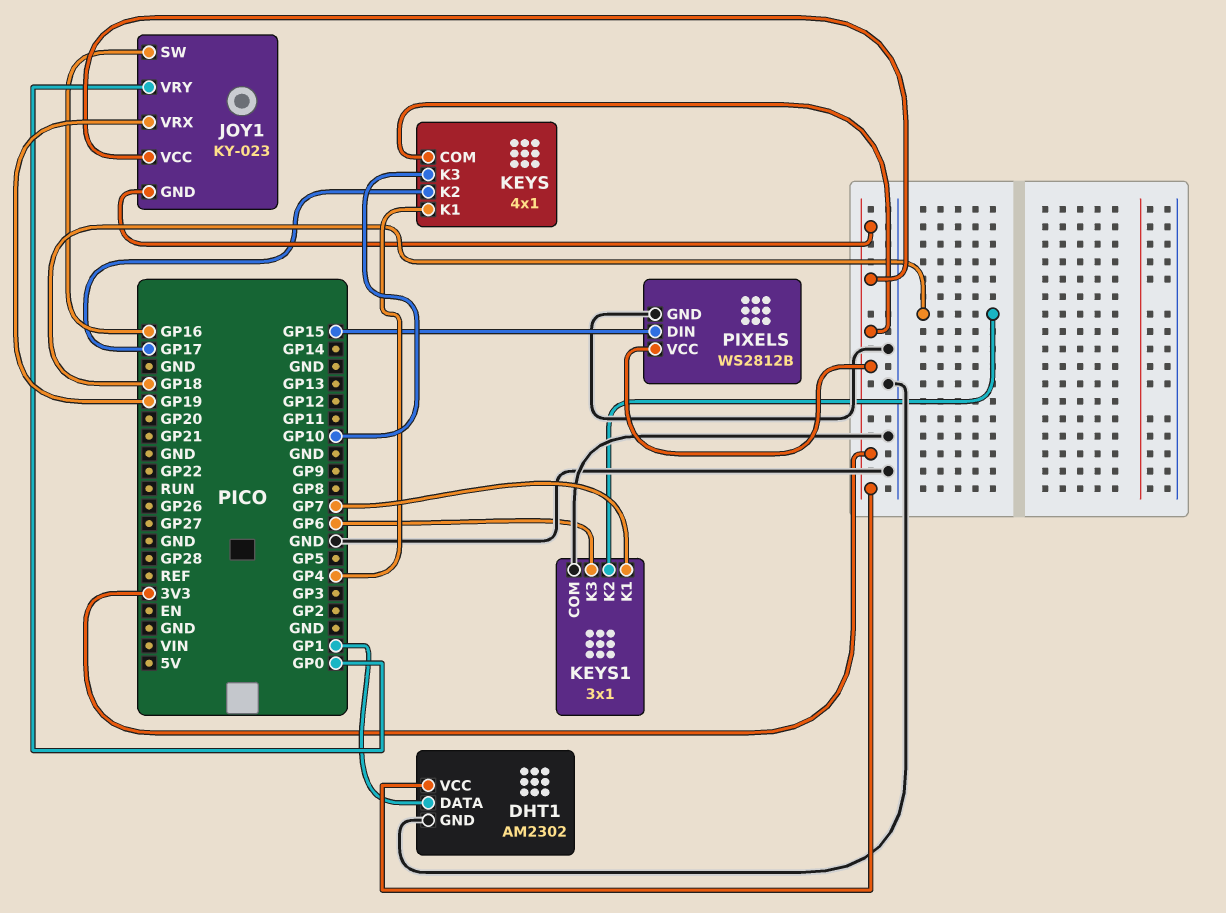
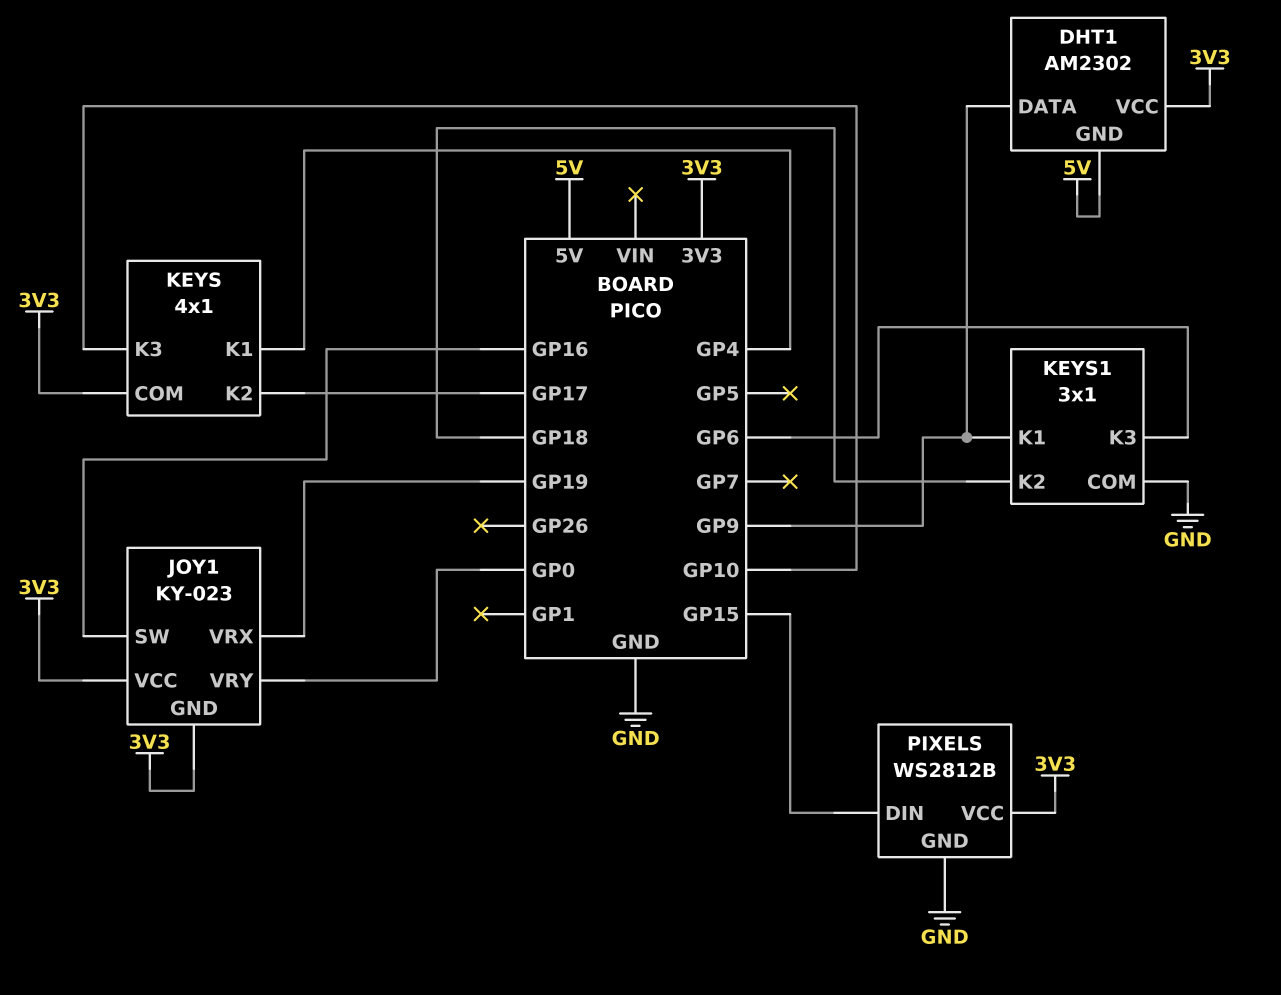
DHT1 pin DATA: GP1 -> GP9
DHT1 pin GND: GND -> 5V
KEYS1 pin K1: GP7 -> GP9

